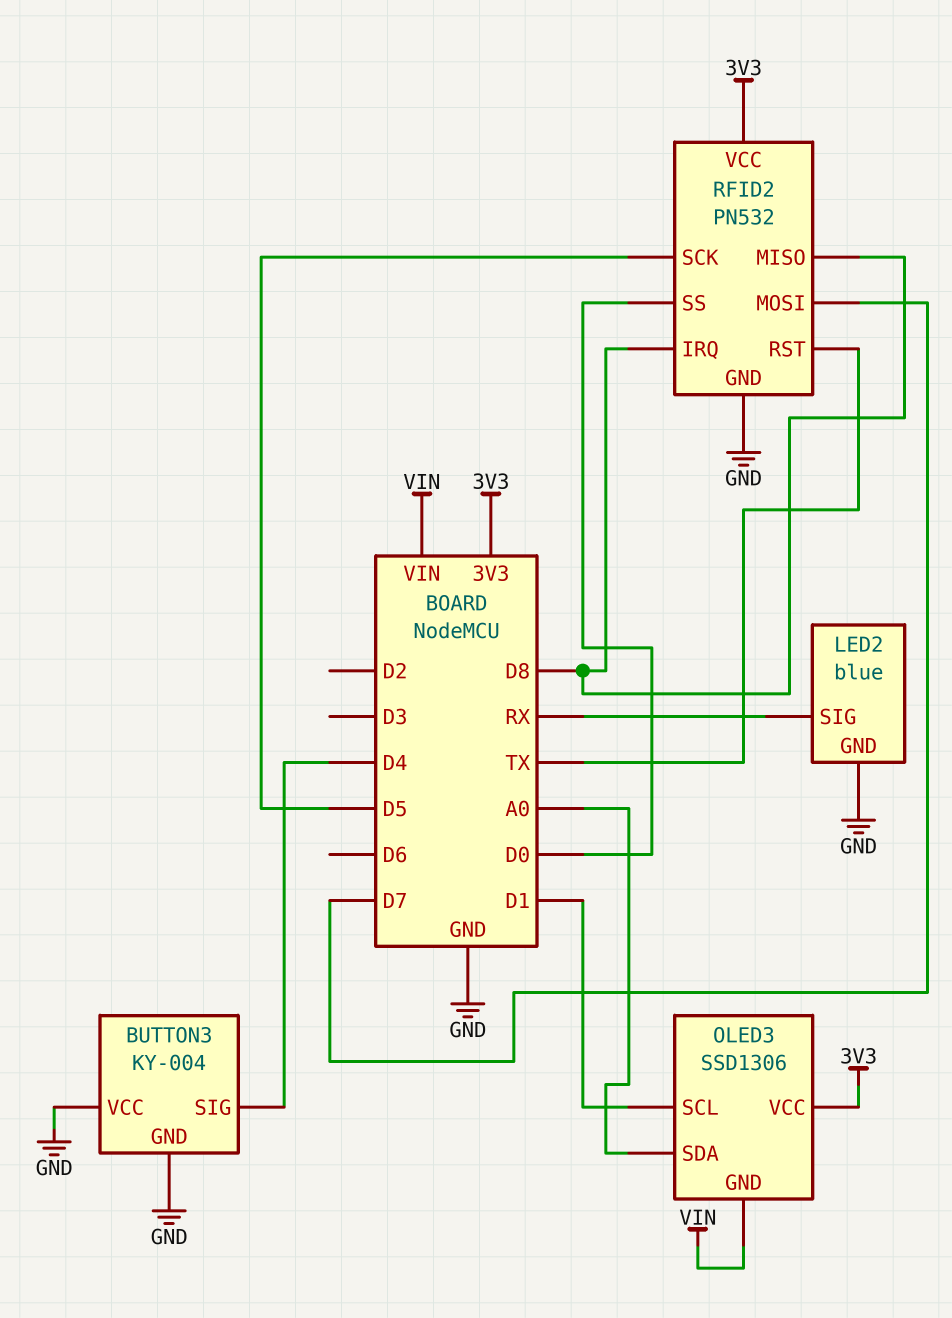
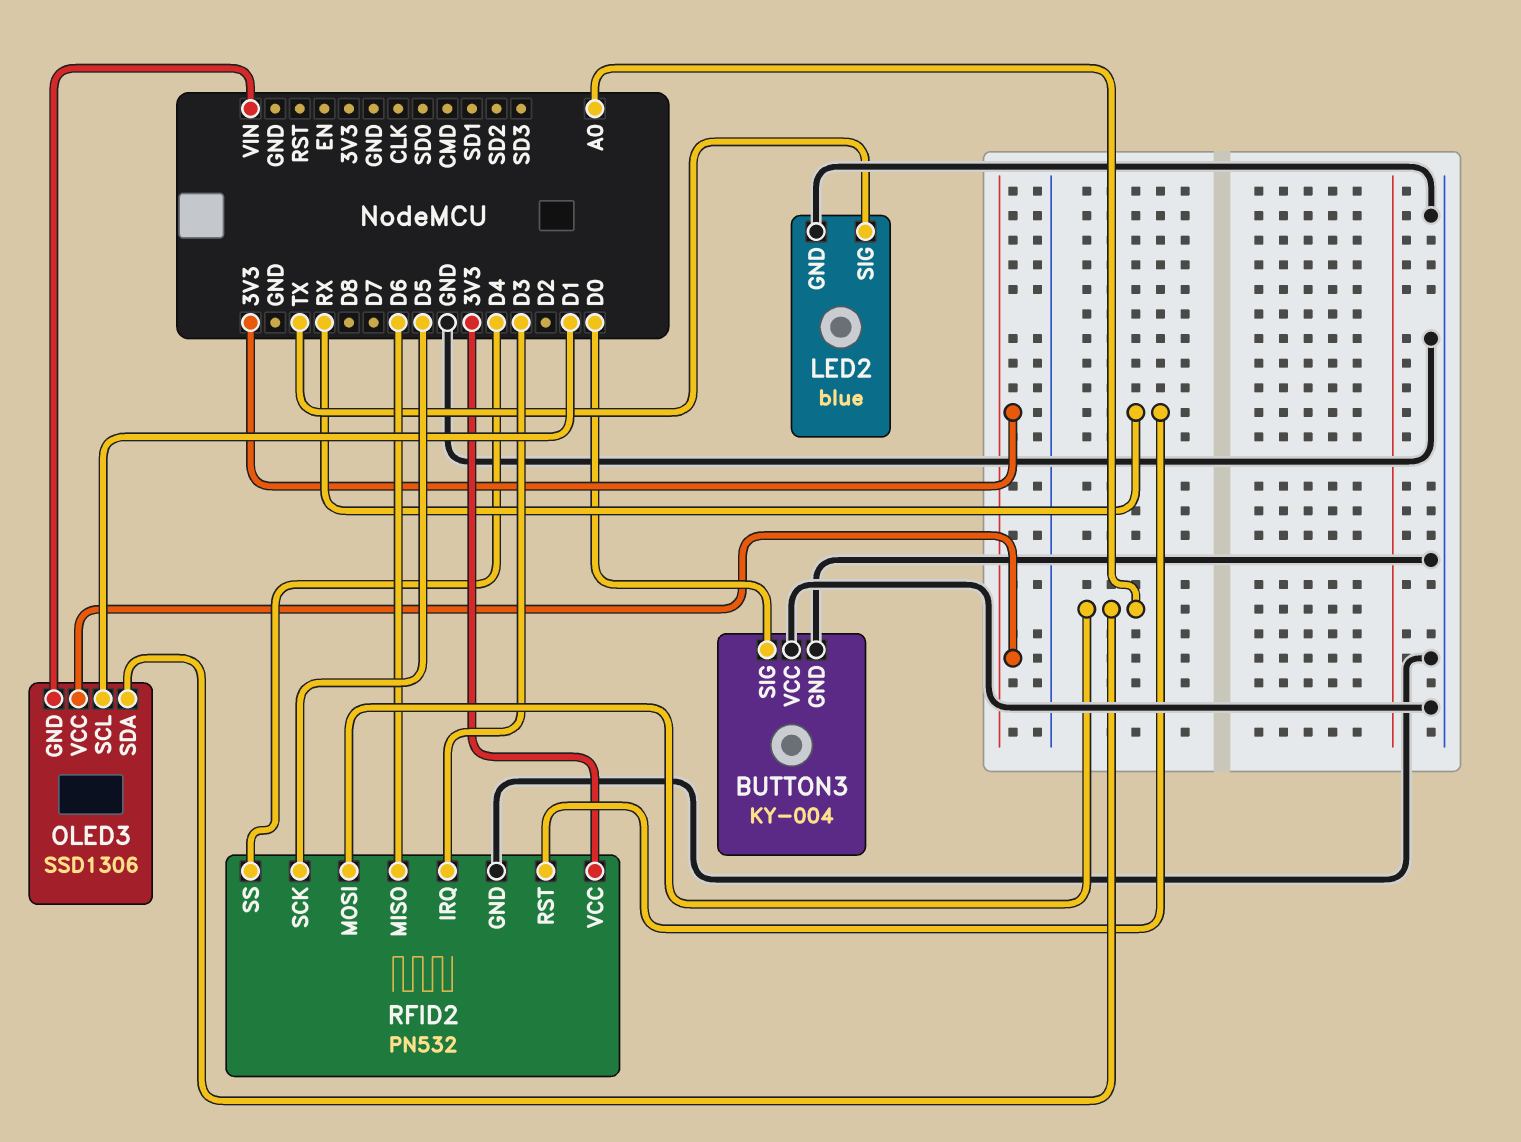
BUTTON3 pin SIG: D4 -> D0
LED2 pin SIG: RX -> TX
RFID2 pin IRQ: D8 -> D3
RFID2 pin MISO: D8 -> D6
RFID2 pin MOSI: D7 -> A0
RFID2 pin RST: TX -> RX
RFID2 pin SS: D0 -> D4

